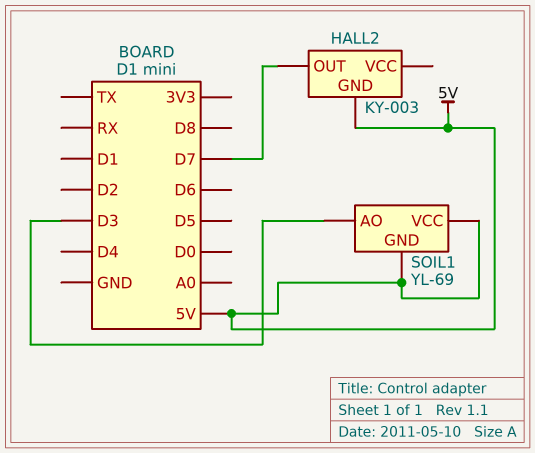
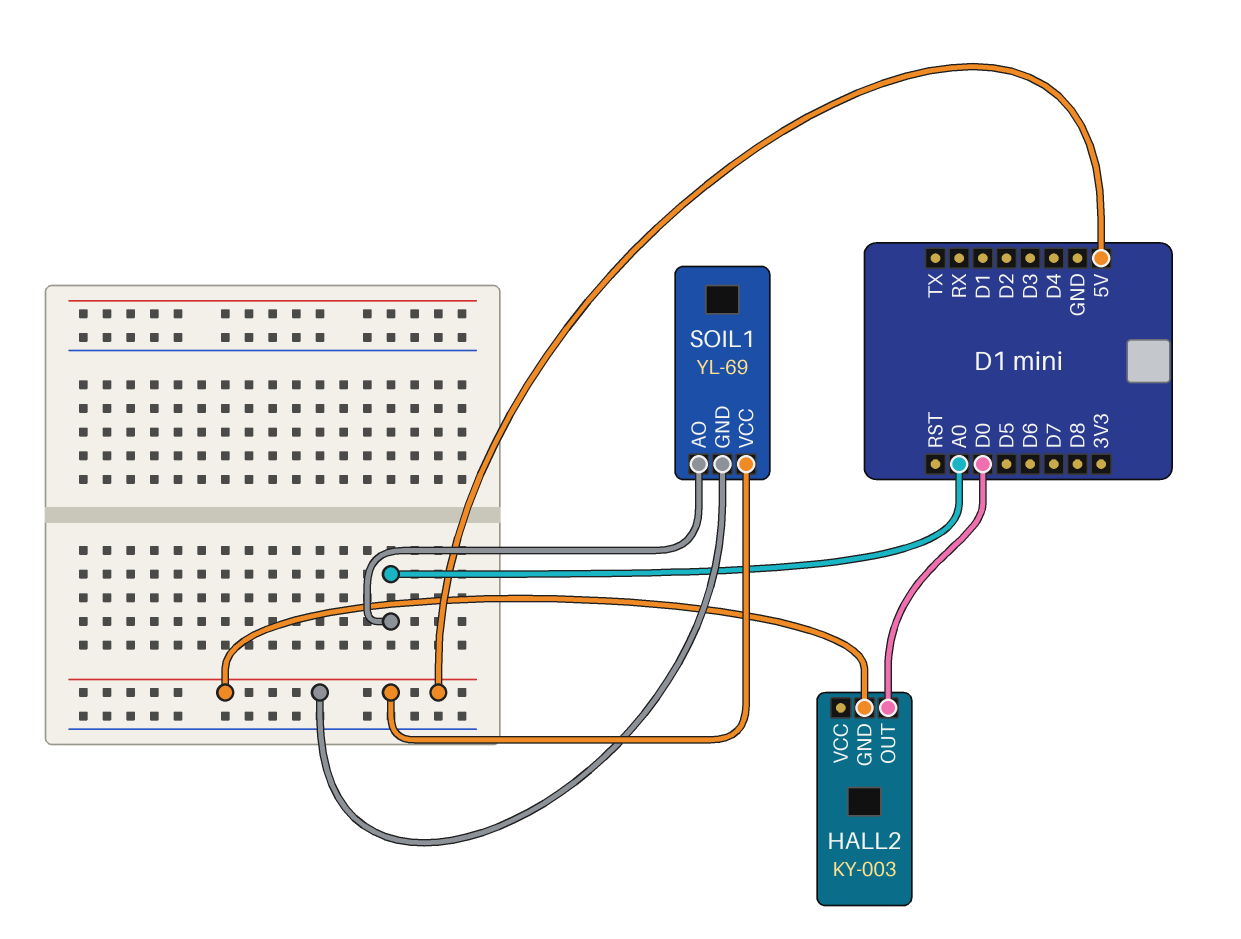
HALL2 pin OUT: D7 -> D0
SOIL1 pin AO: D3 -> A0

